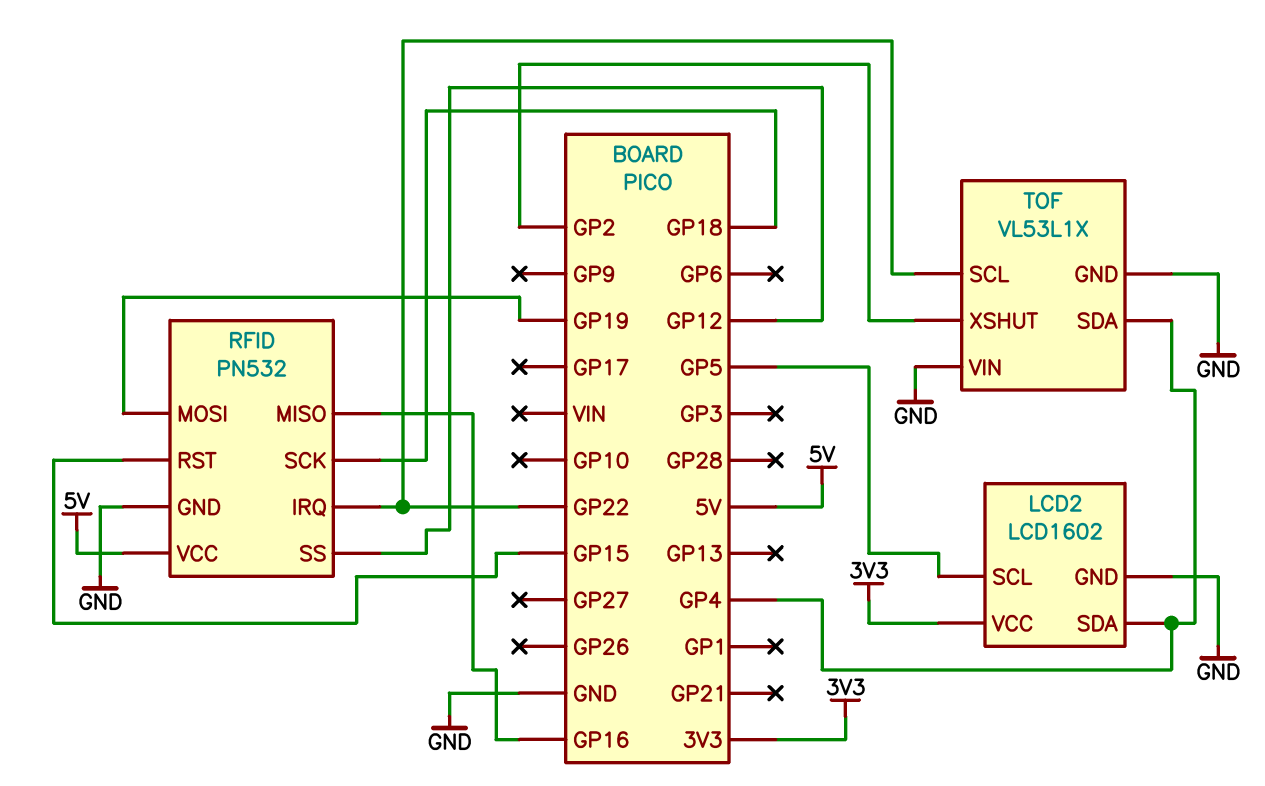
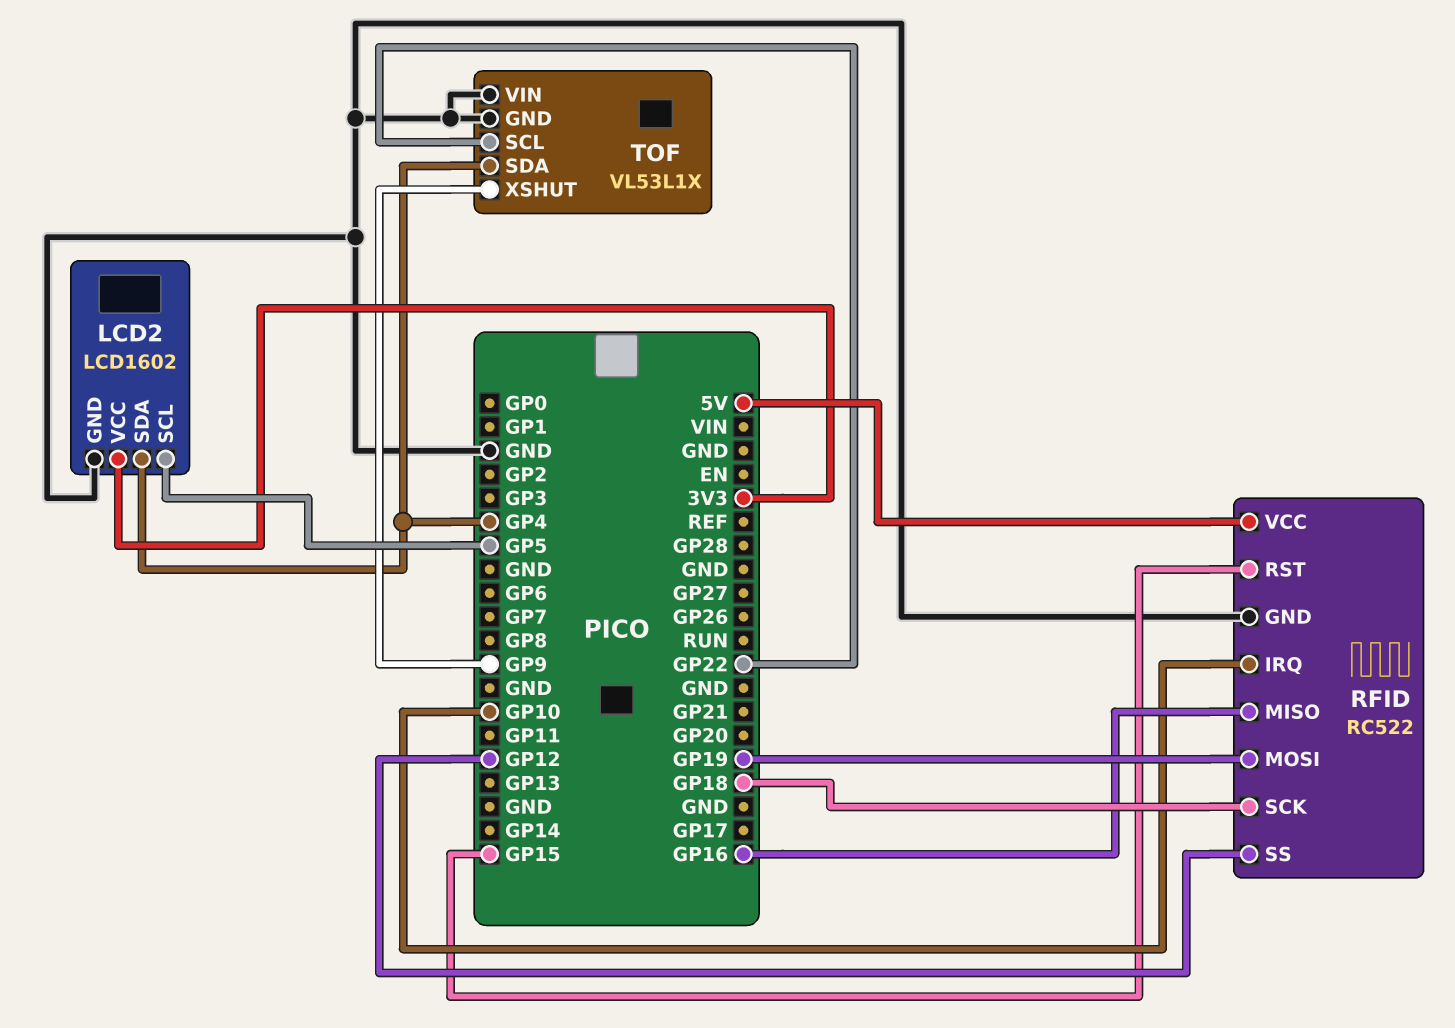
RFID: PN532 -> RC522
RFID pin IRQ: GP22 -> GP10
TOF pin XSHUT: GP2 -> GP9

